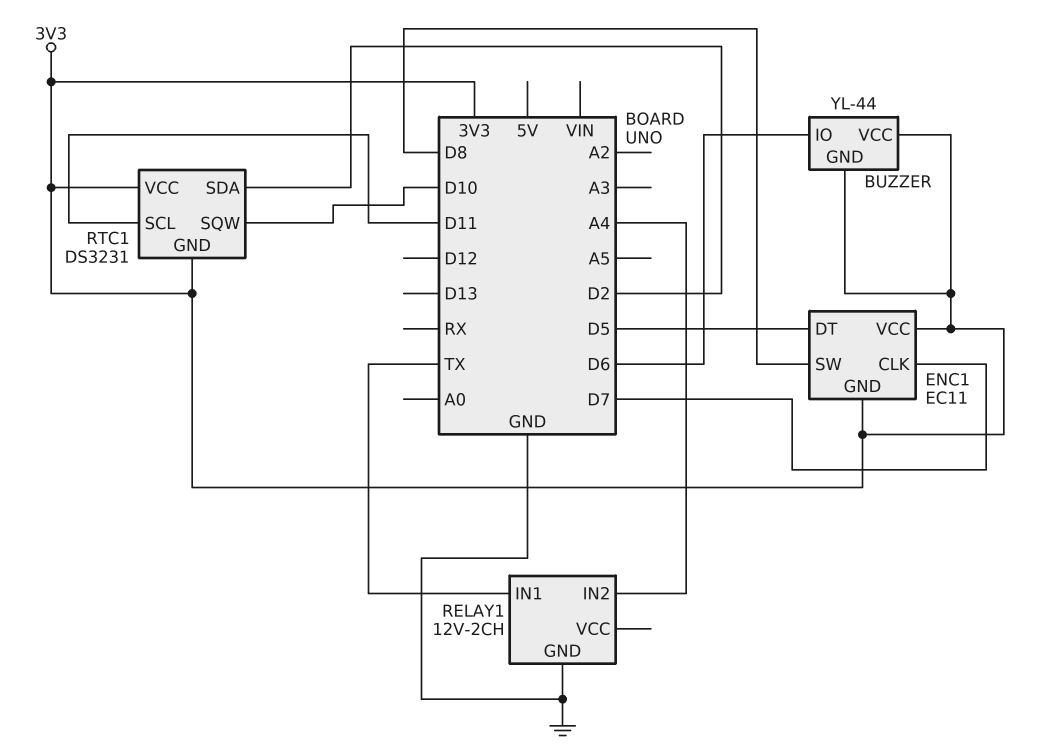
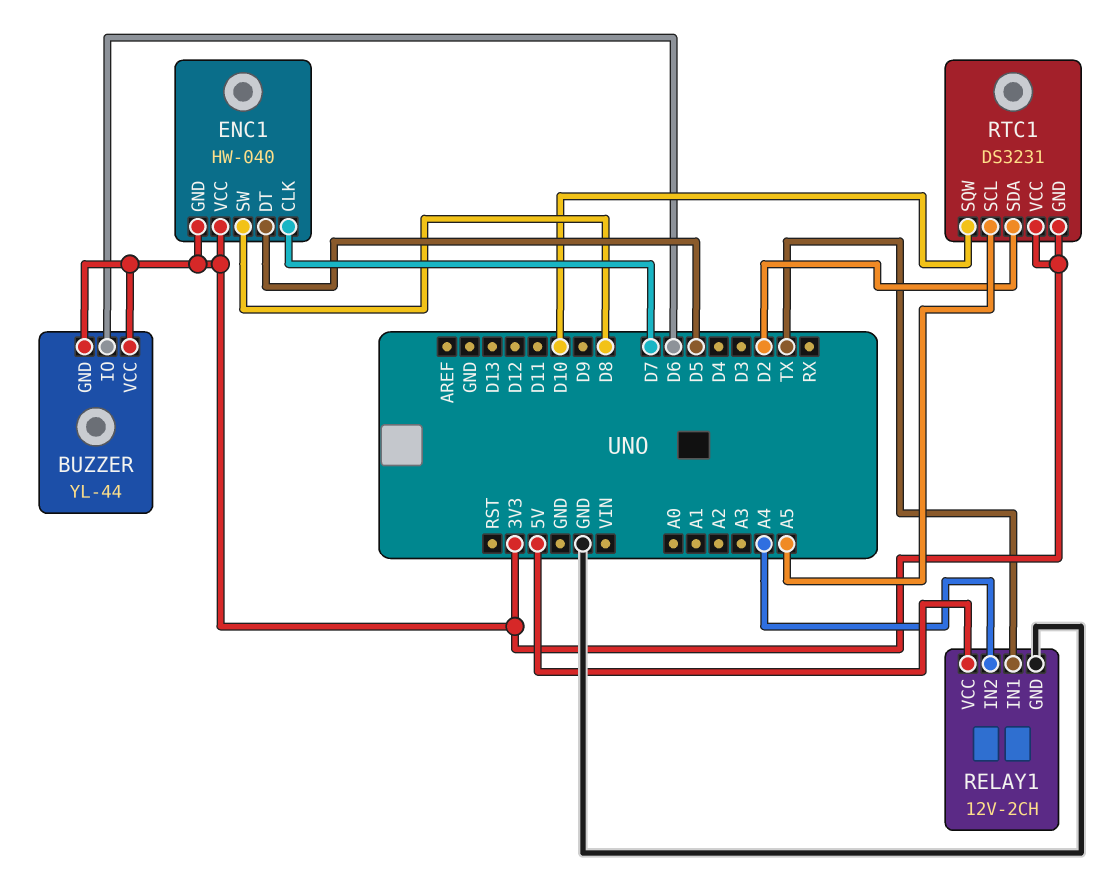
ENC1: EC11 -> HW-040
RELAY1 pin VCC: none -> 5V
RTC1 pin SCL: D11 -> A5

